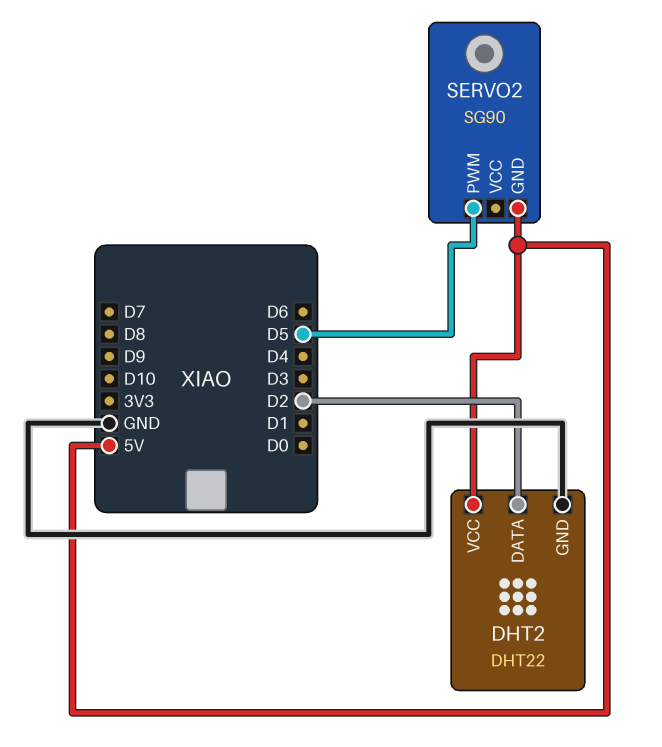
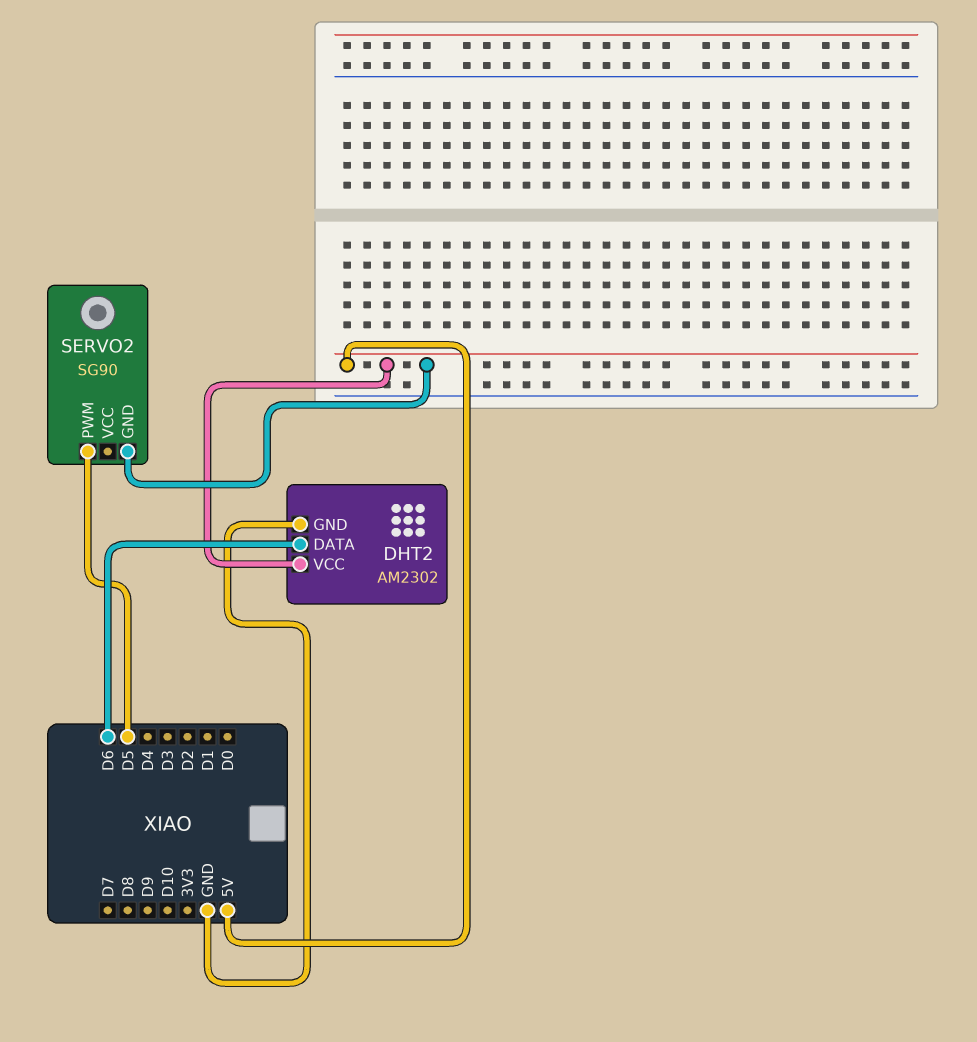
DHT2: DHT22 -> AM2302
DHT2 pin DATA: D2 -> D6

